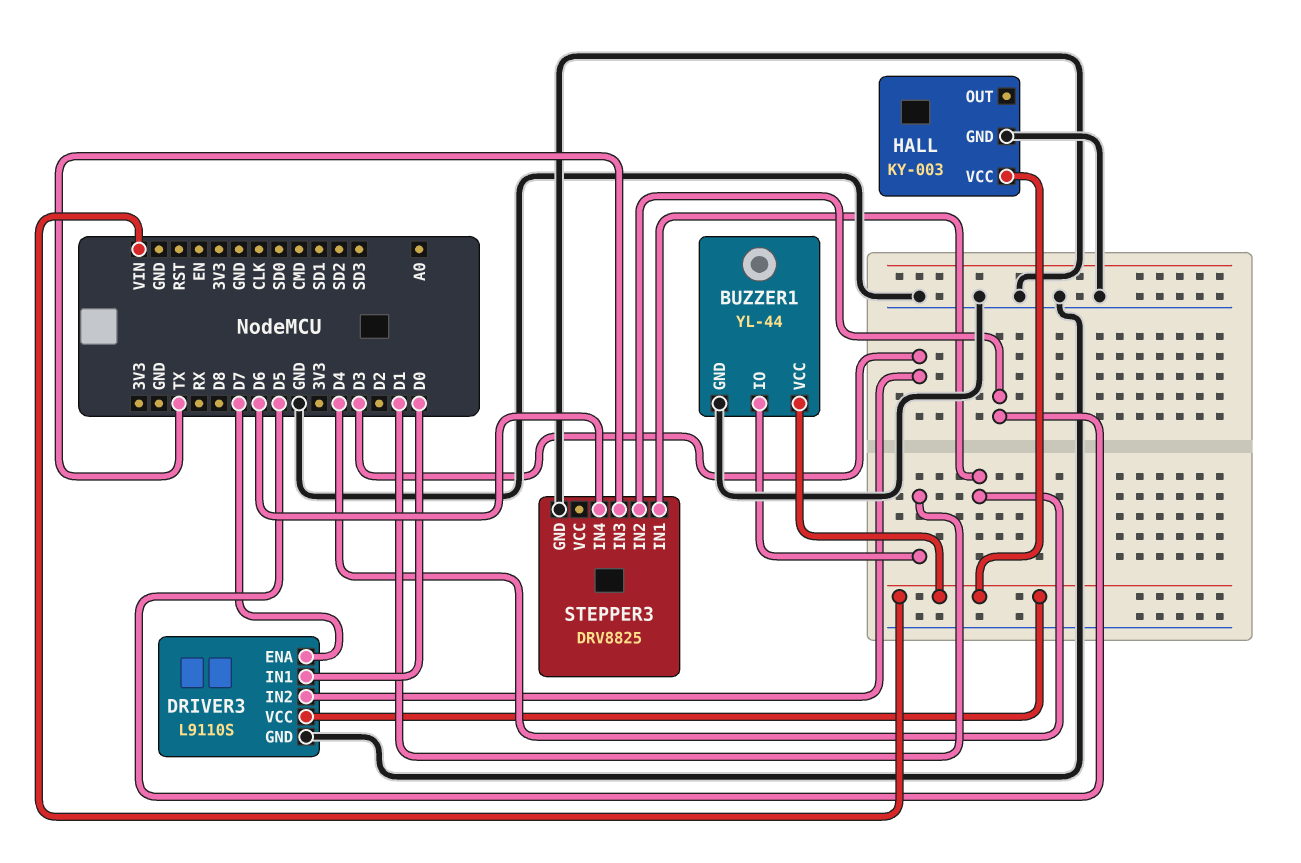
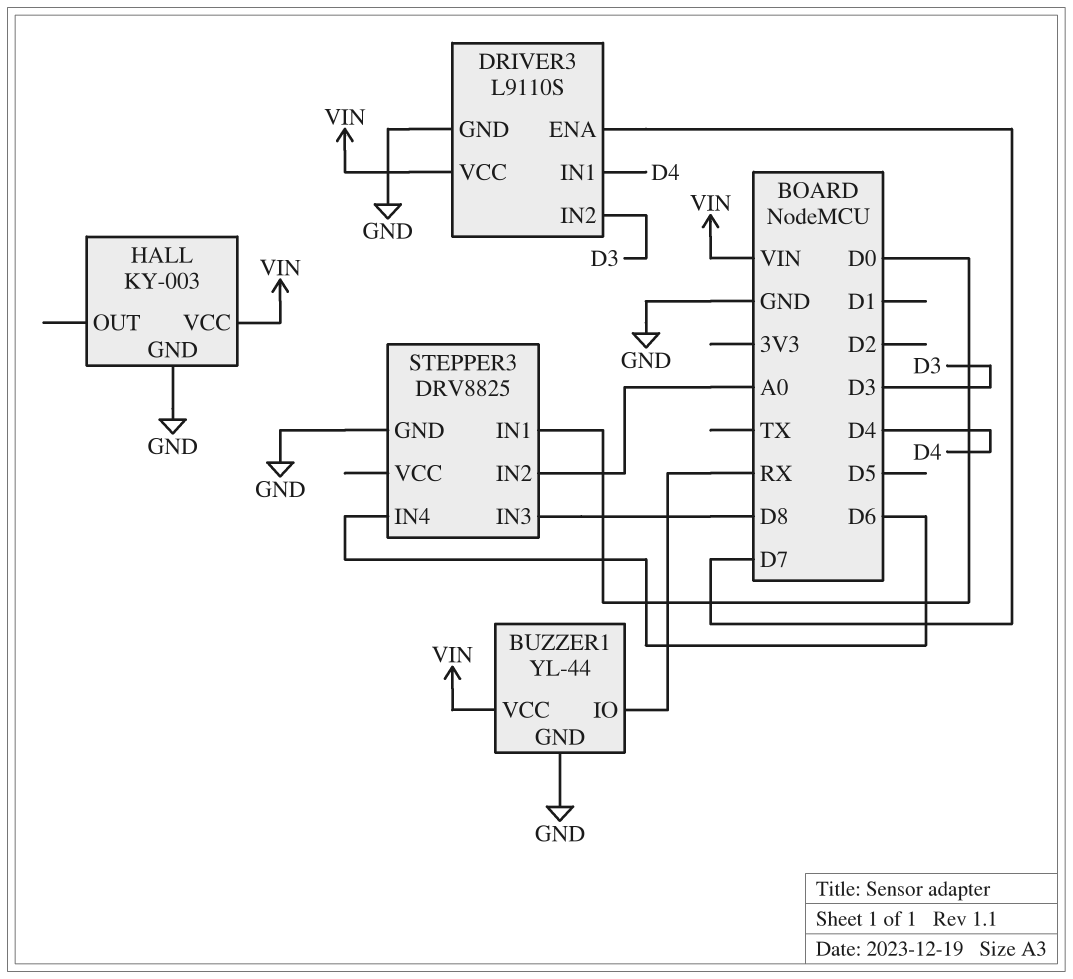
BUZZER1 pin IO: D1 -> RX
DRIVER3 pin IN1: D0 -> D4
STEPPER3 pin IN1: D4 -> D0
STEPPER3 pin IN2: D5 -> A0
STEPPER3 pin IN3: TX -> D8

